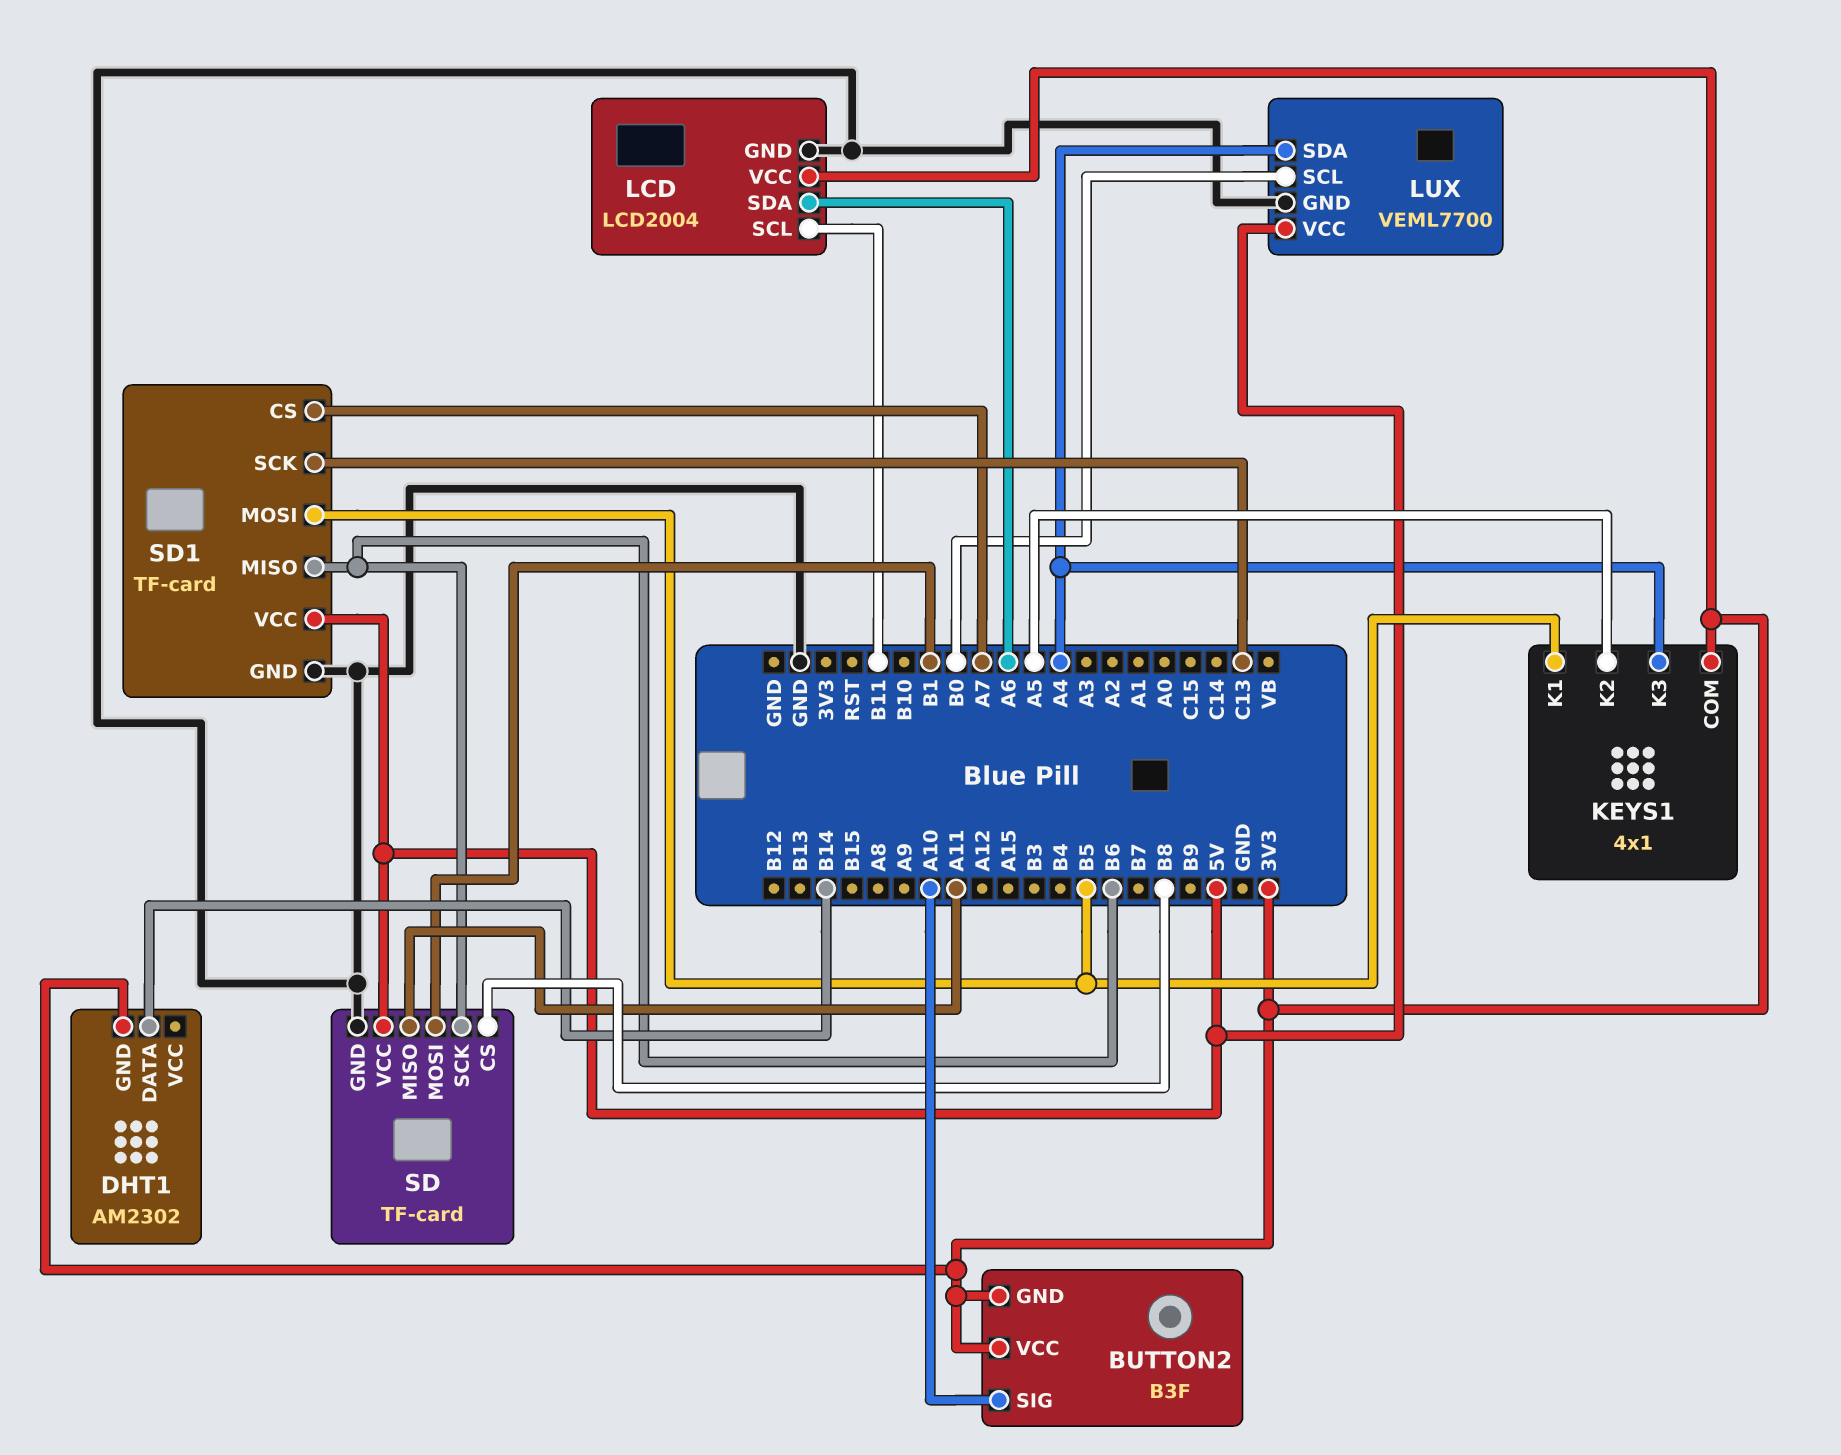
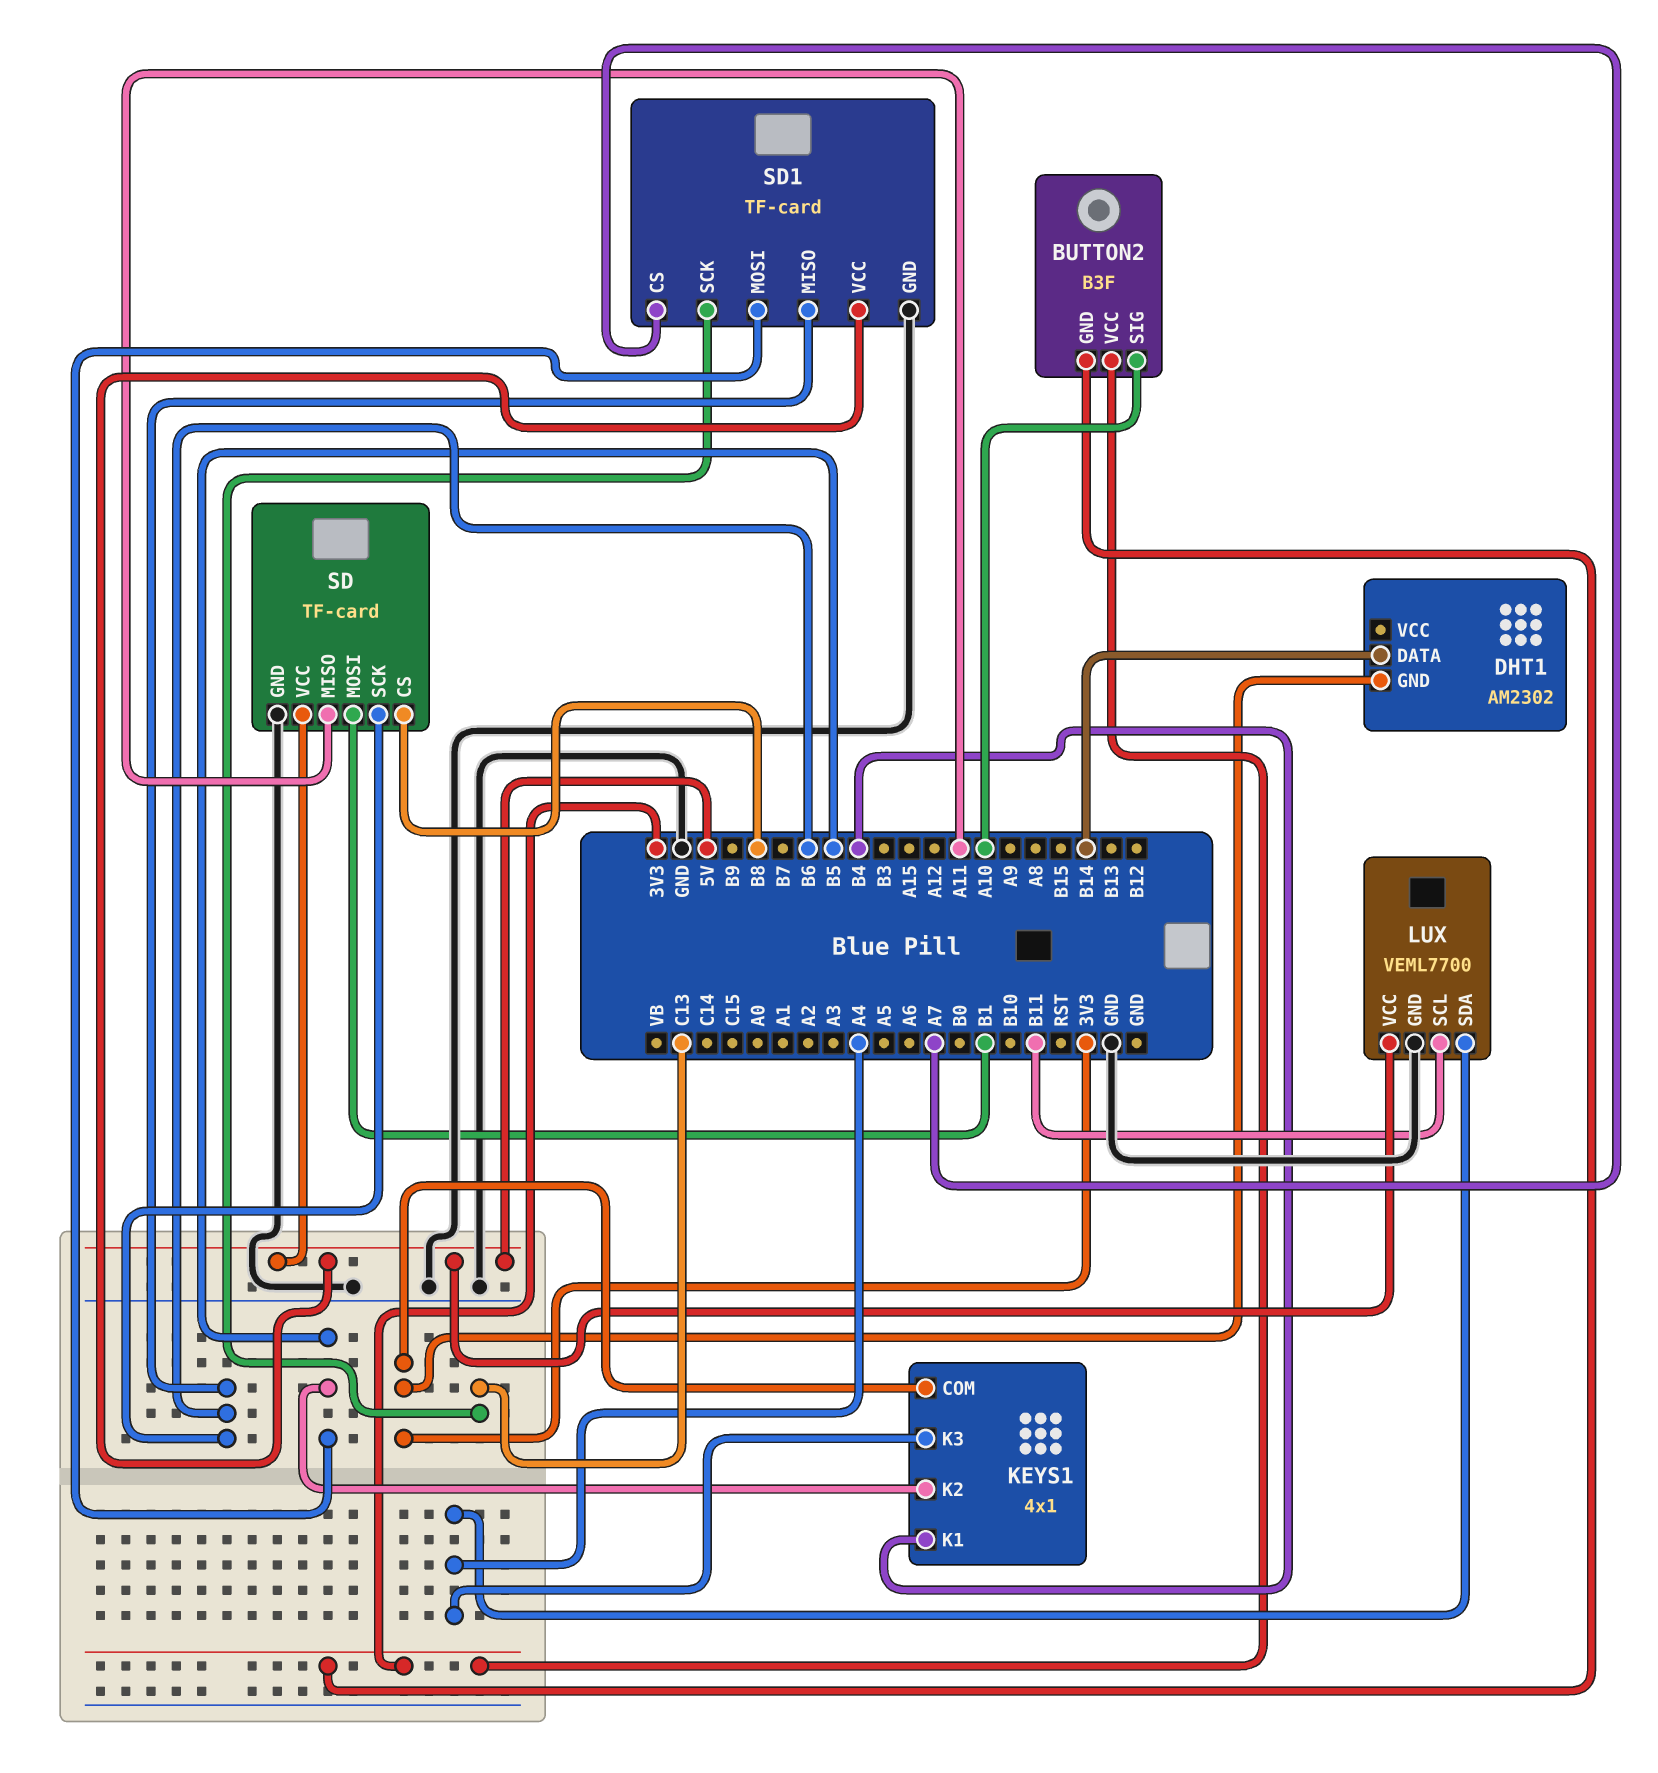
KEYS1 pin K1: B5 -> B4
KEYS1 pin K2: A5 -> B5
LCD: LCD2004 -> none
LCD pin GND: GND -> none
LCD pin SCL: B11 -> none
LCD pin SDA: A6 -> none
LCD pin VCC: 3V3 -> none
LUX pin SCL: B0 -> B11

